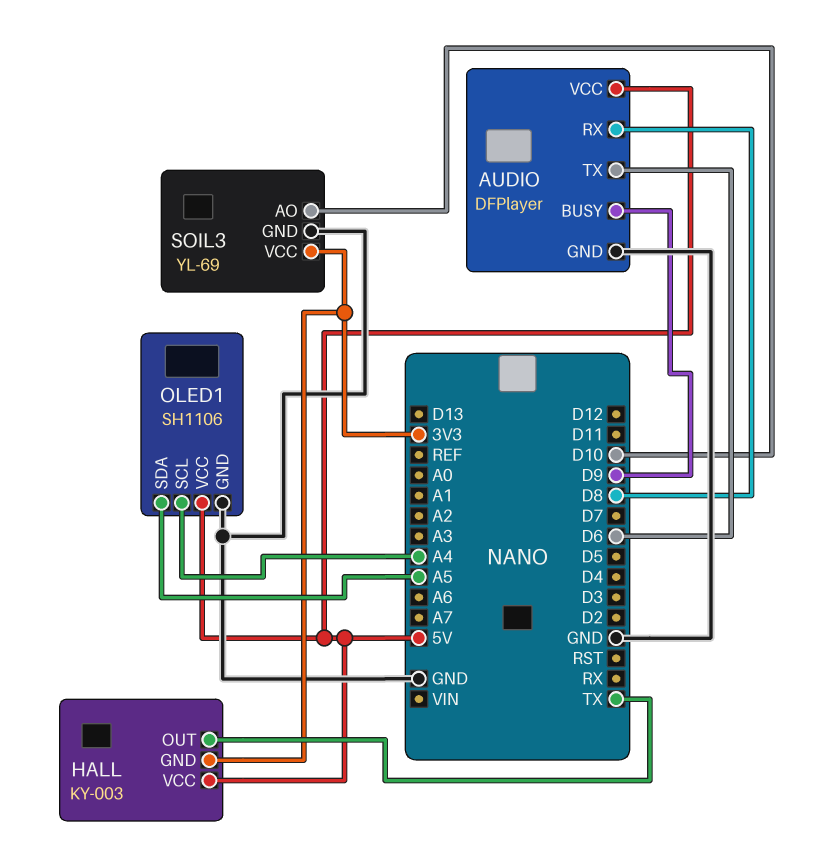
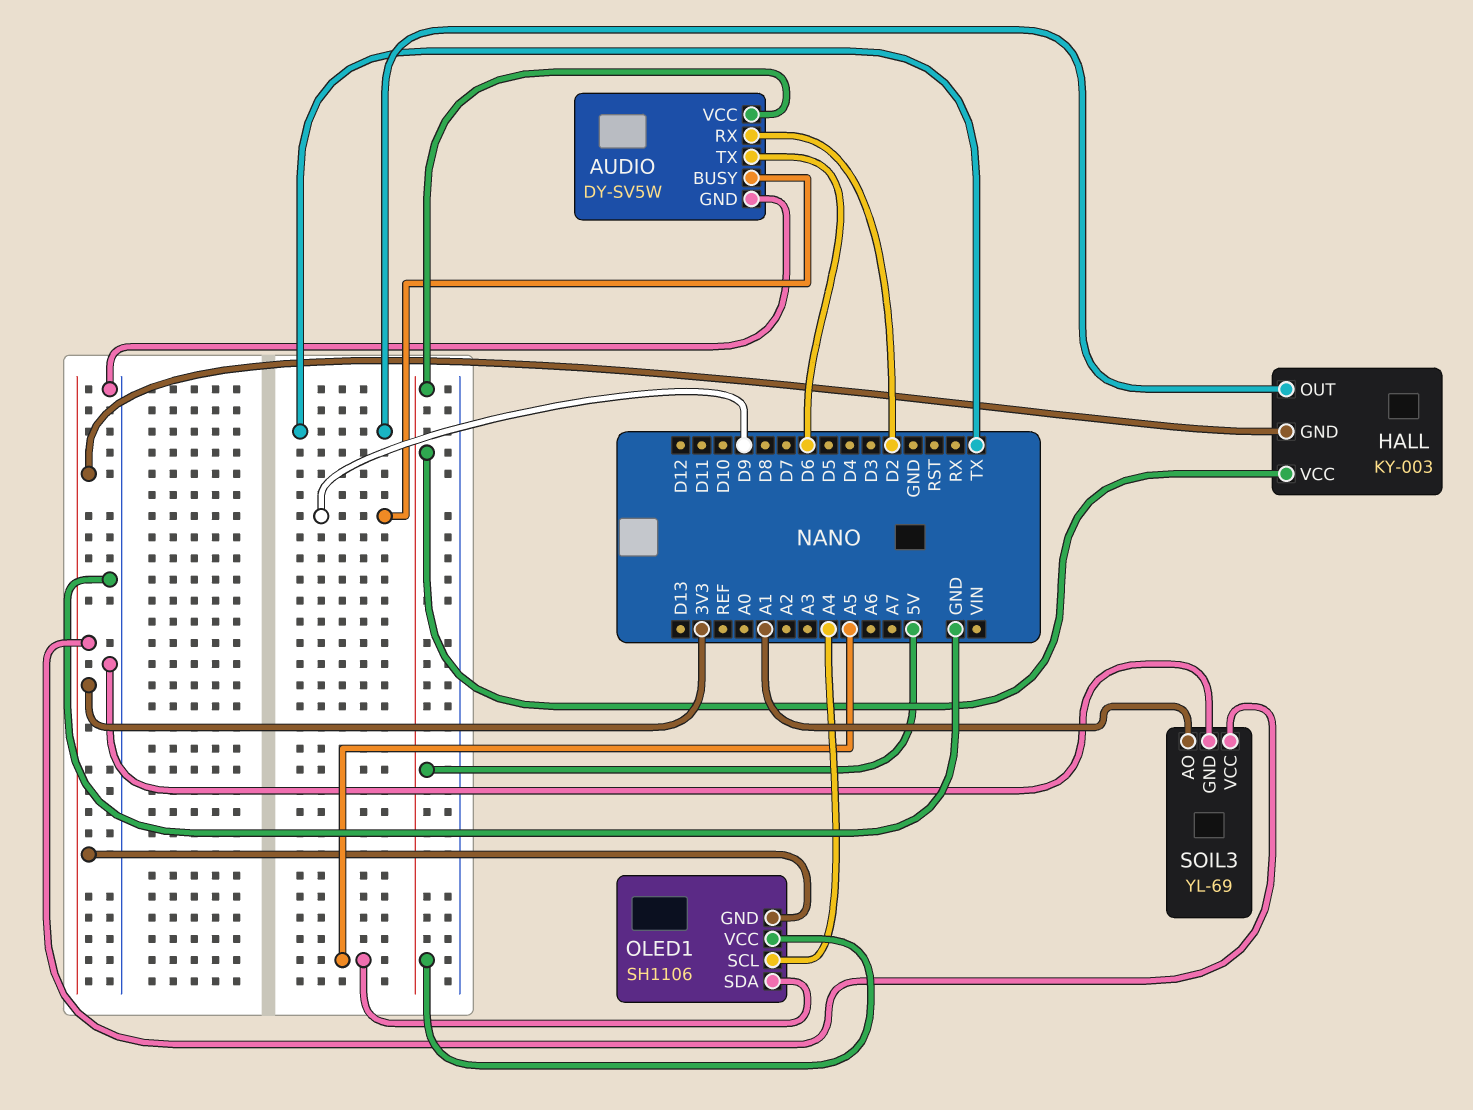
AUDIO: DFPlayer -> DY-SV5W
AUDIO pin RX: D8 -> D2
OLED1 pin GND: GND -> 3V3
SOIL3 pin AO: D10 -> A1

